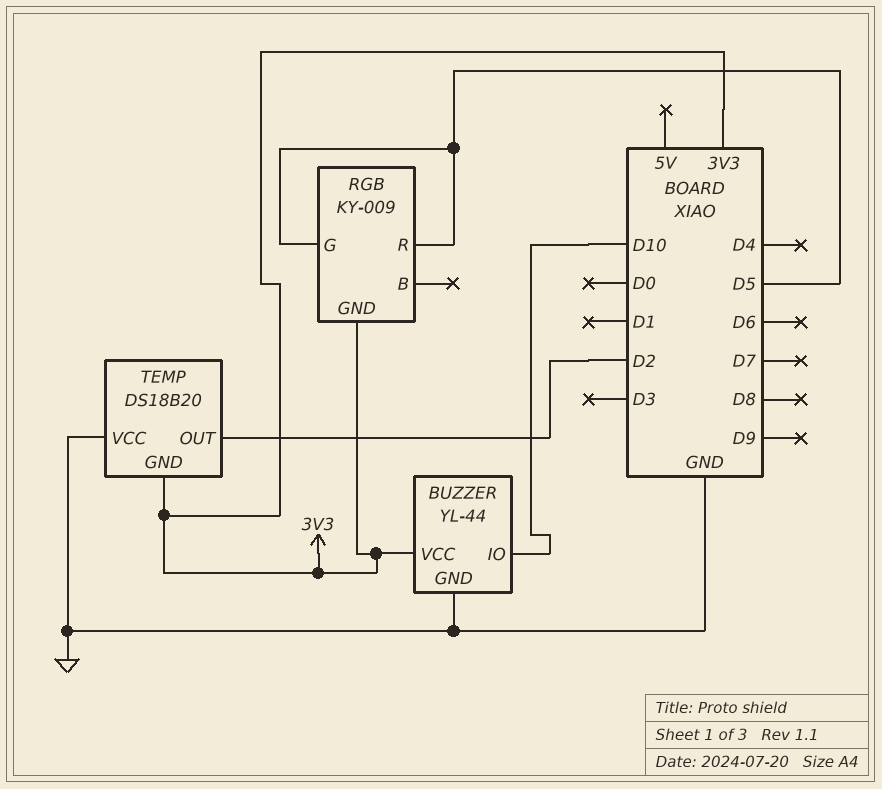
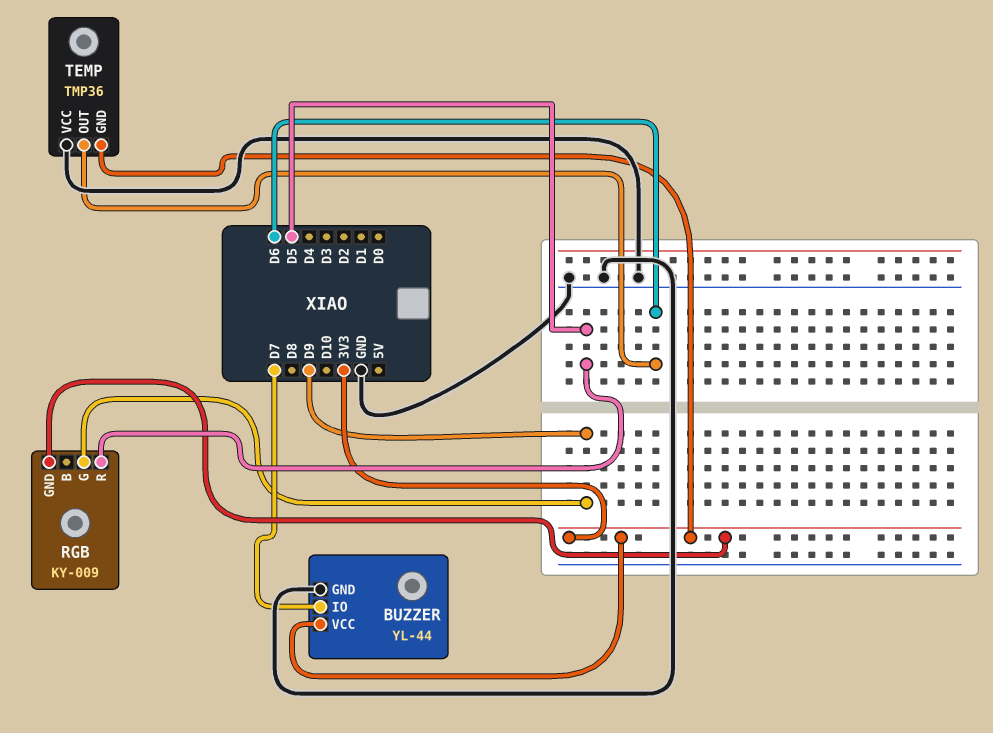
BUZZER pin IO: D10 -> D7
RGB pin G: D5 -> D9
TEMP: DS18B20 -> TMP36
TEMP pin OUT: D2 -> D6

